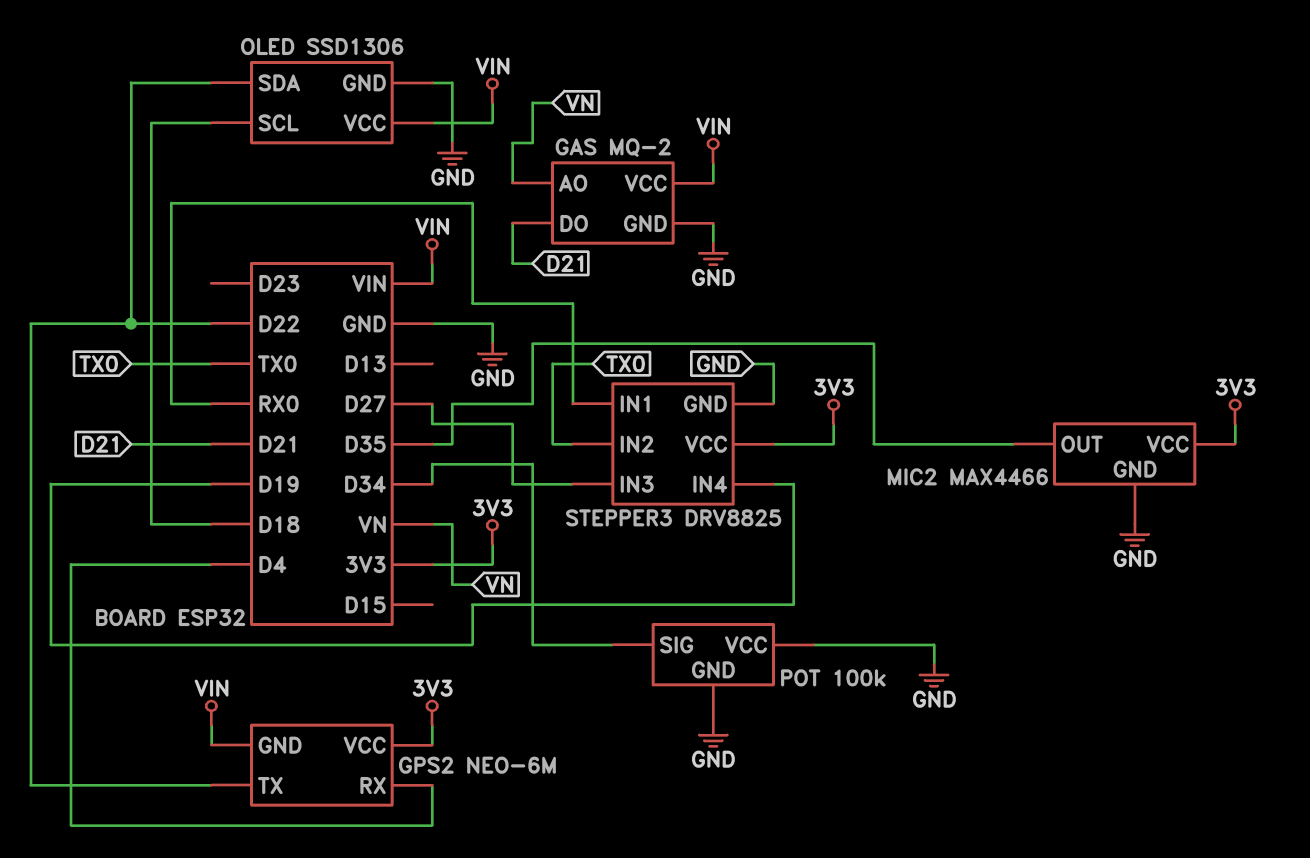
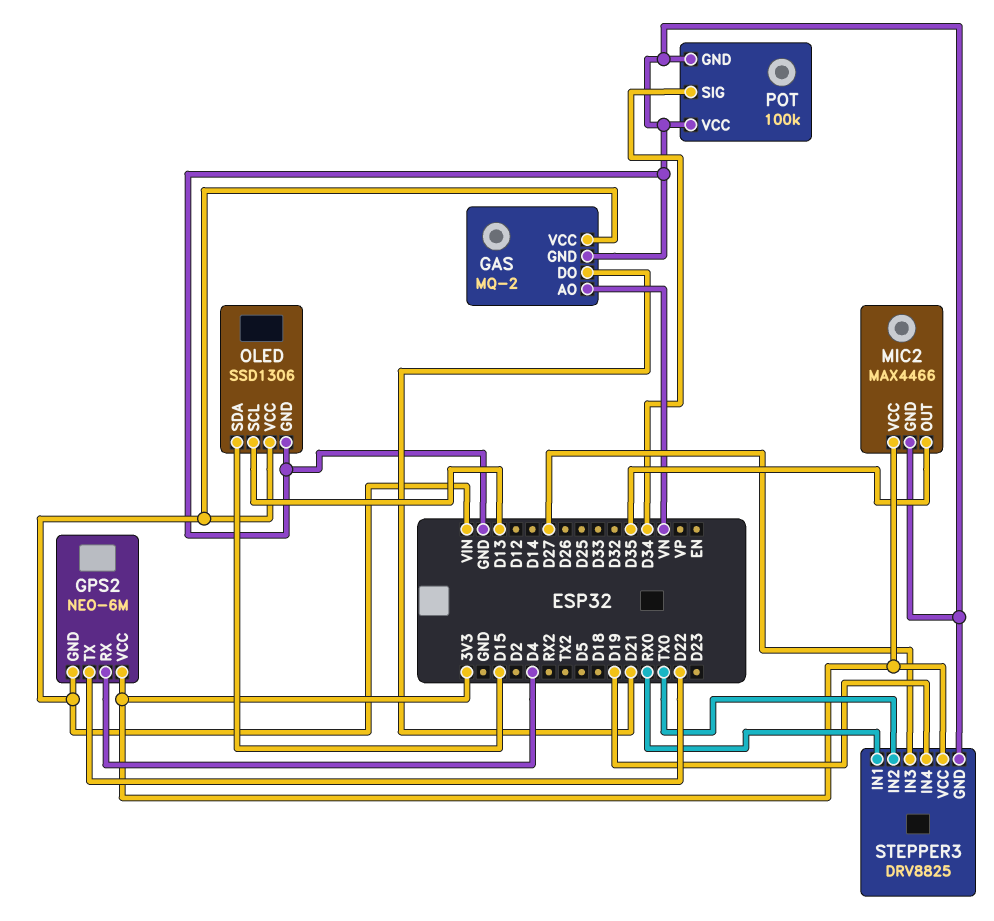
OLED pin SCL: D18 -> D13
OLED pin SDA: D22 -> D15

